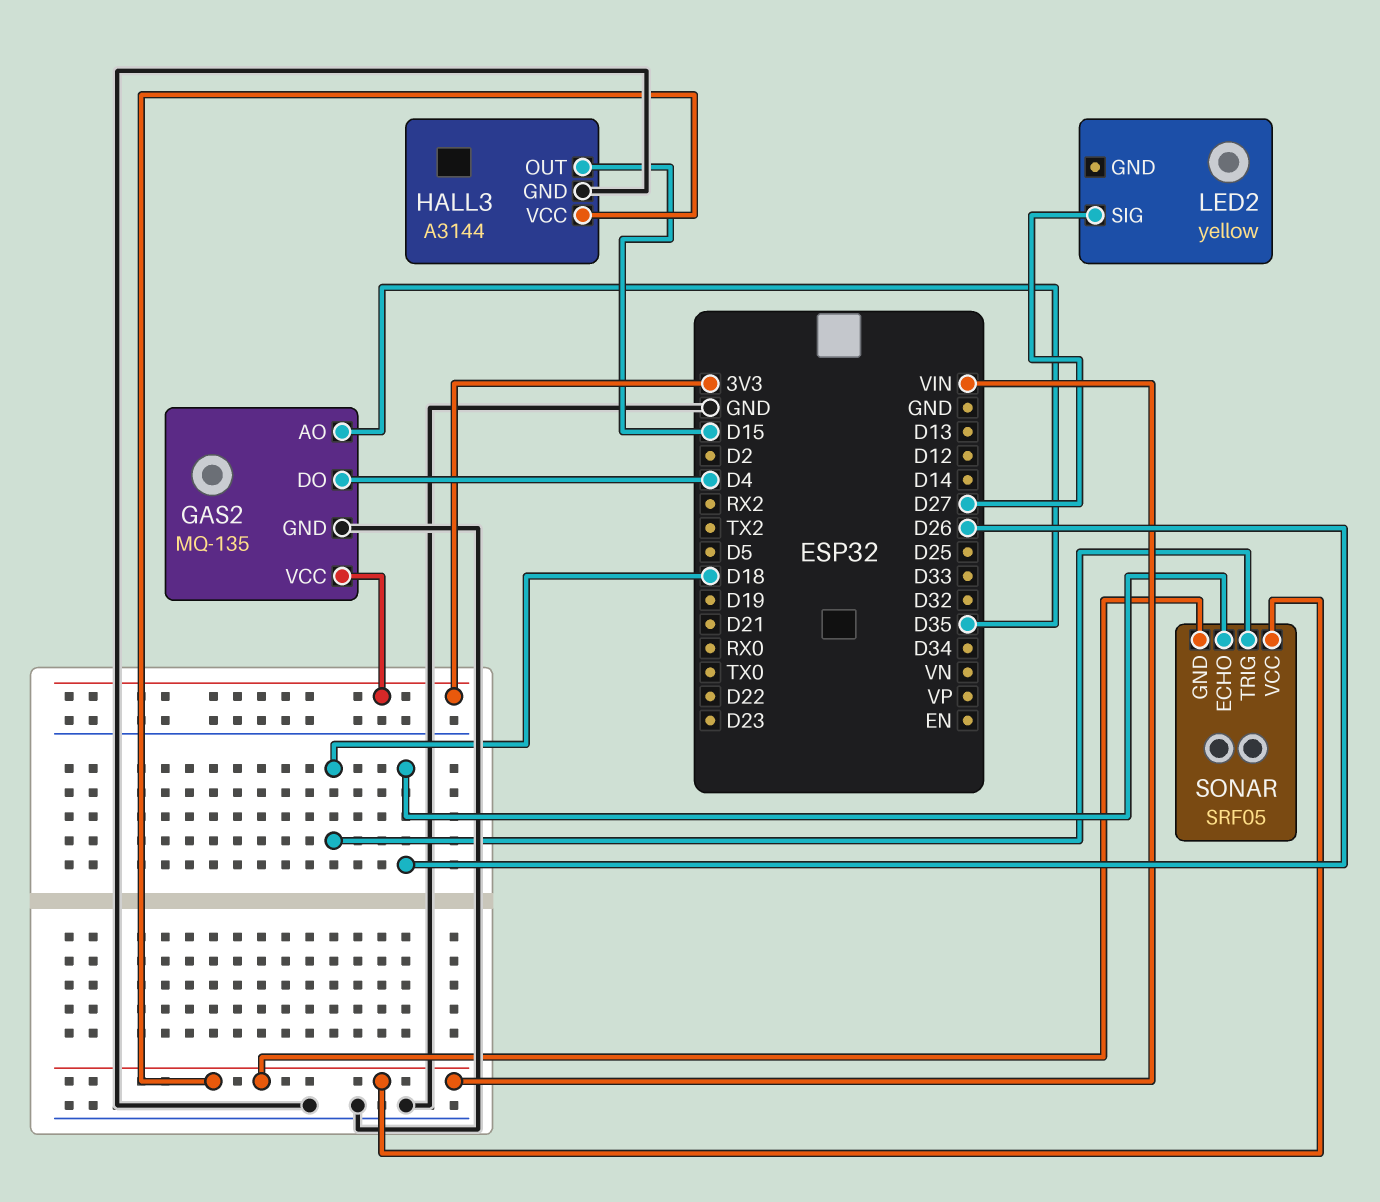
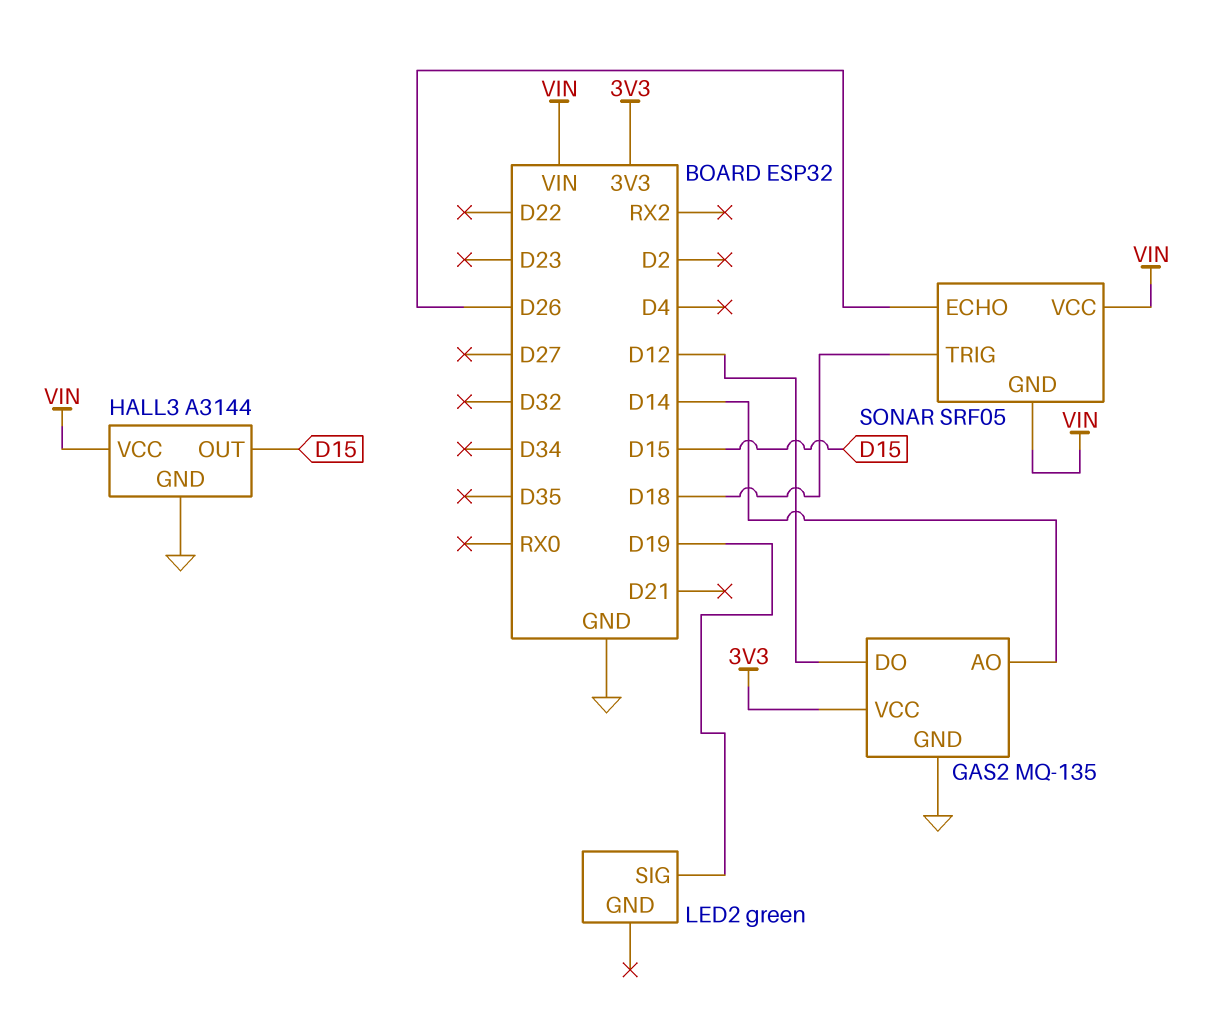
GAS2 pin AO: D35 -> D14
GAS2 pin DO: D4 -> D12
LED2: yellow -> green
LED2 pin SIG: D27 -> D19

